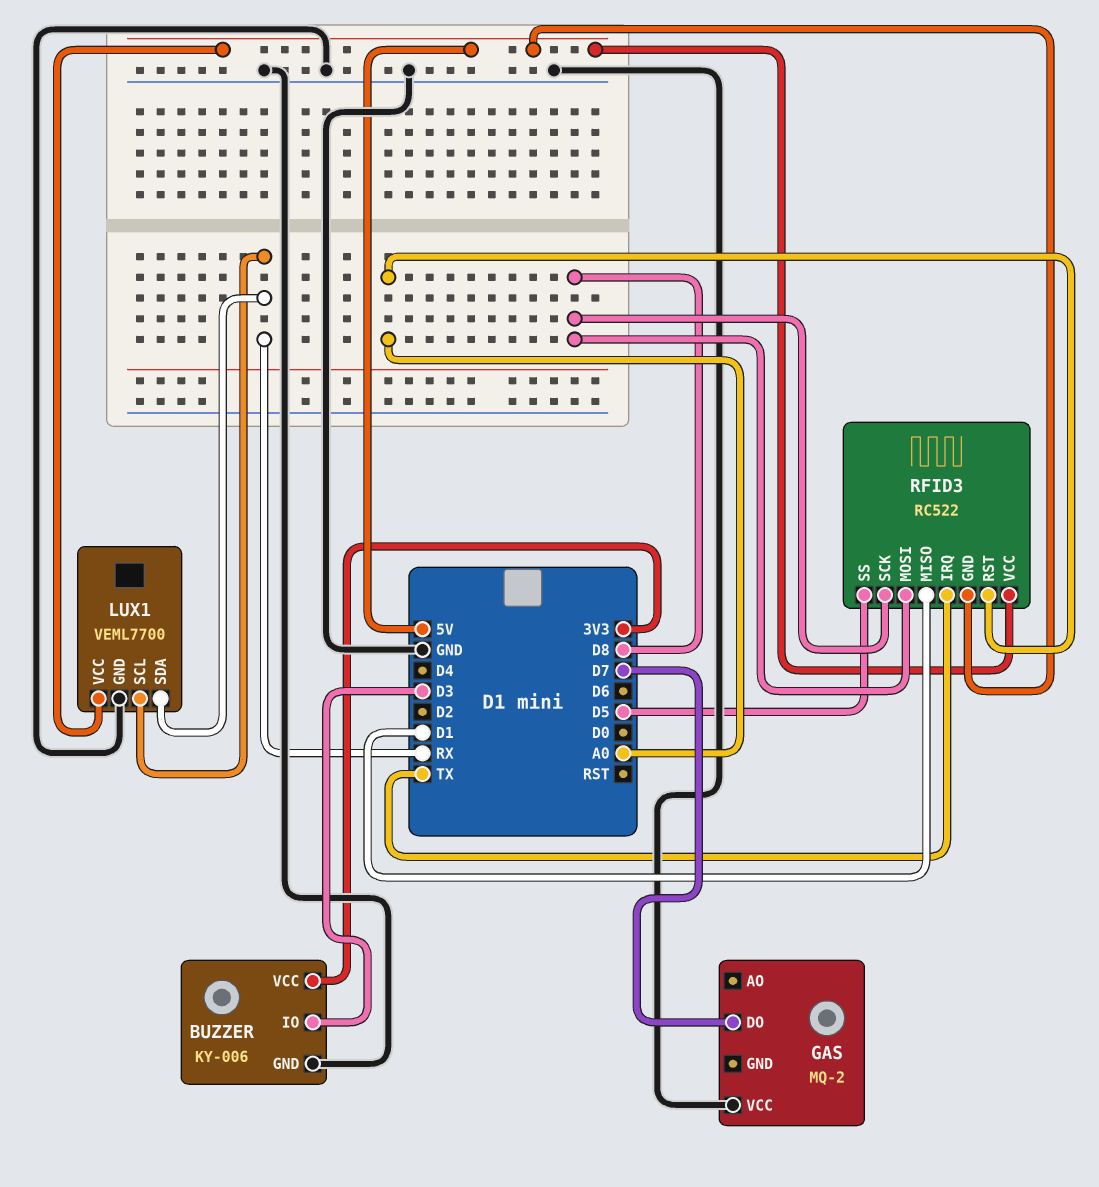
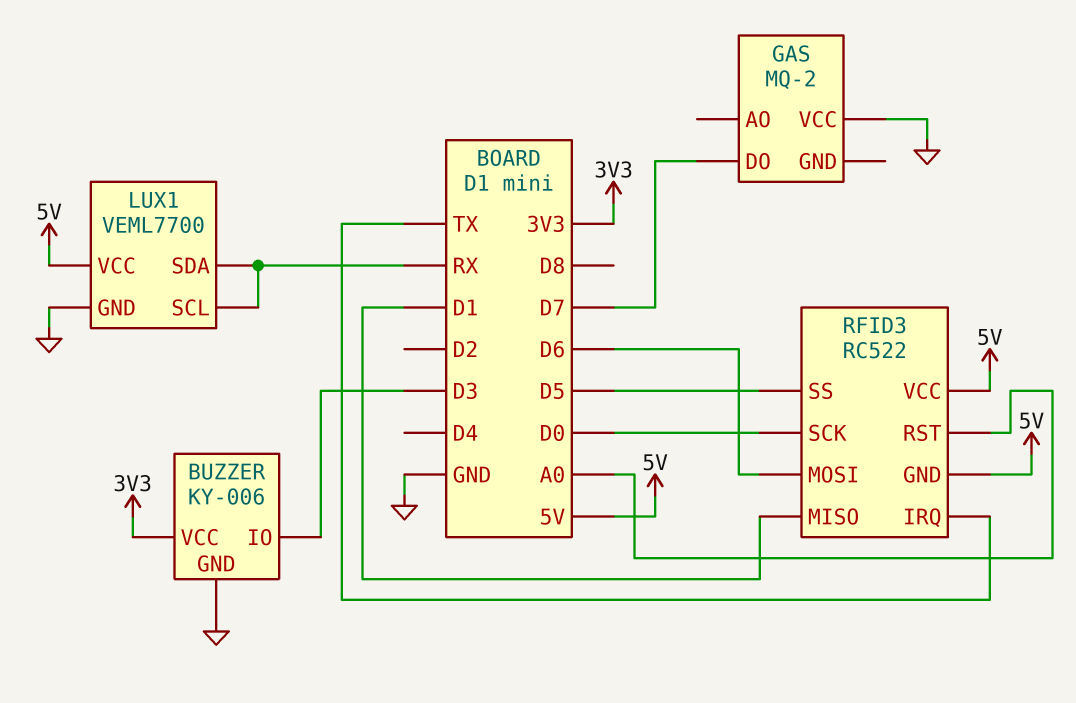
RFID3 pin MOSI: D8 -> D6
RFID3 pin SCK: D8 -> D0

